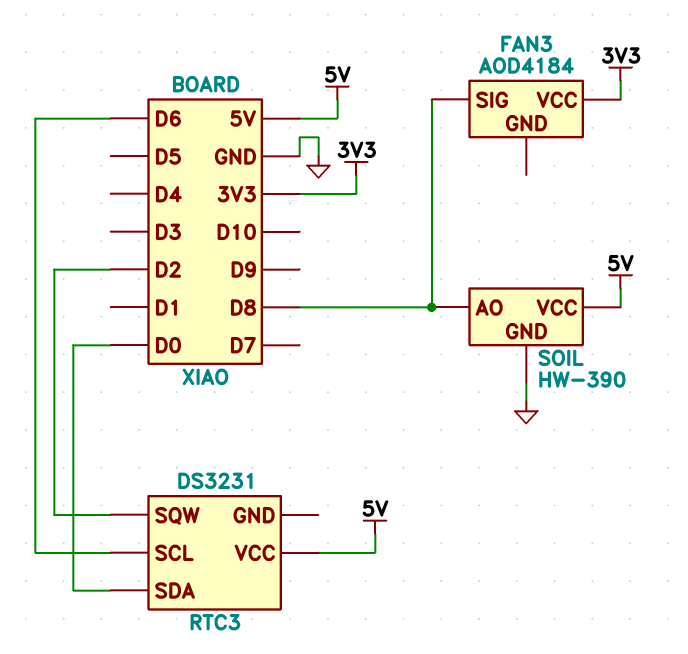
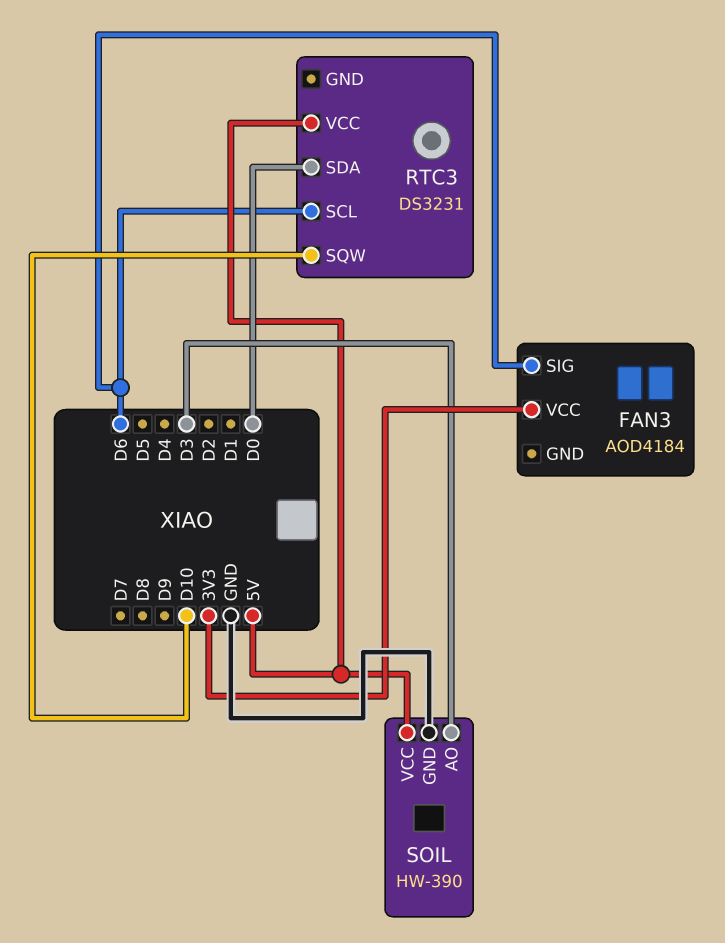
FAN3 pin SIG: D8 -> D6
RTC3 pin SQW: D2 -> D10
SOIL pin AO: D8 -> D3

